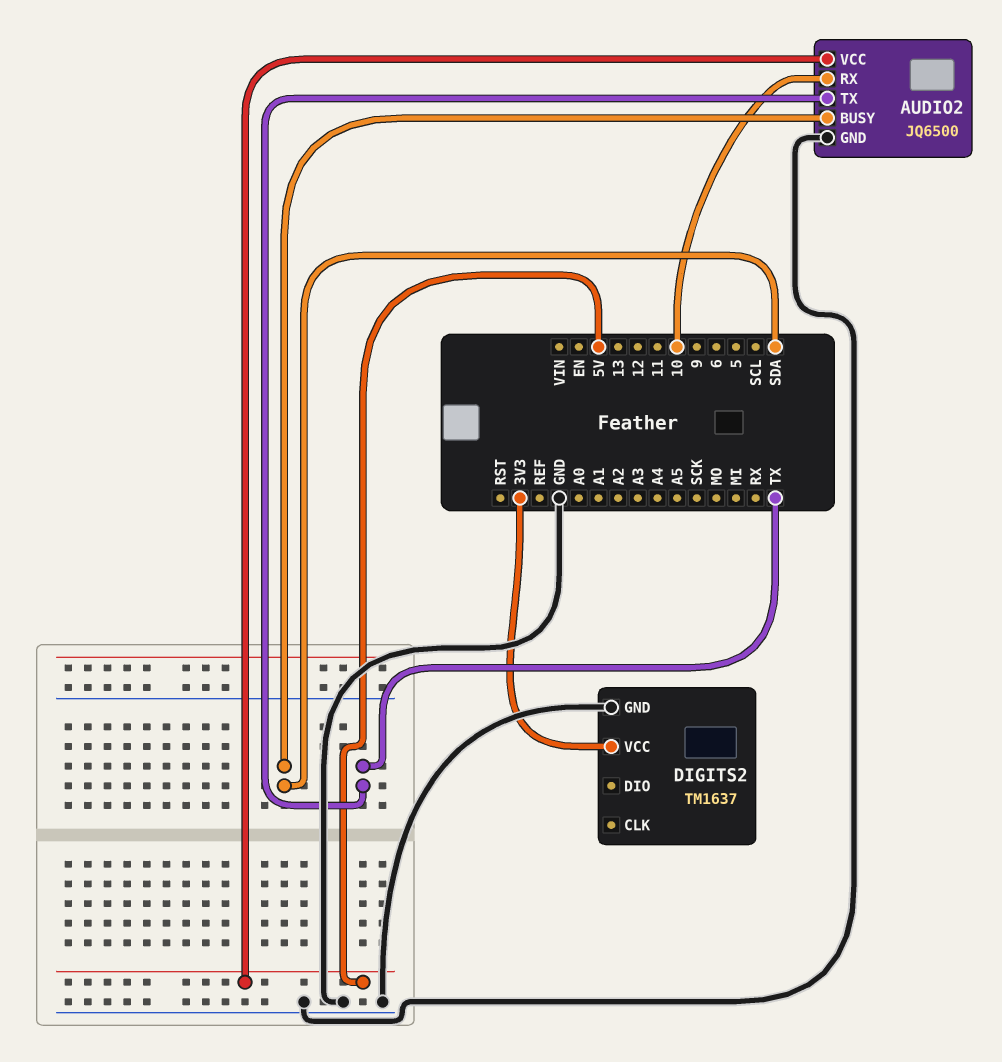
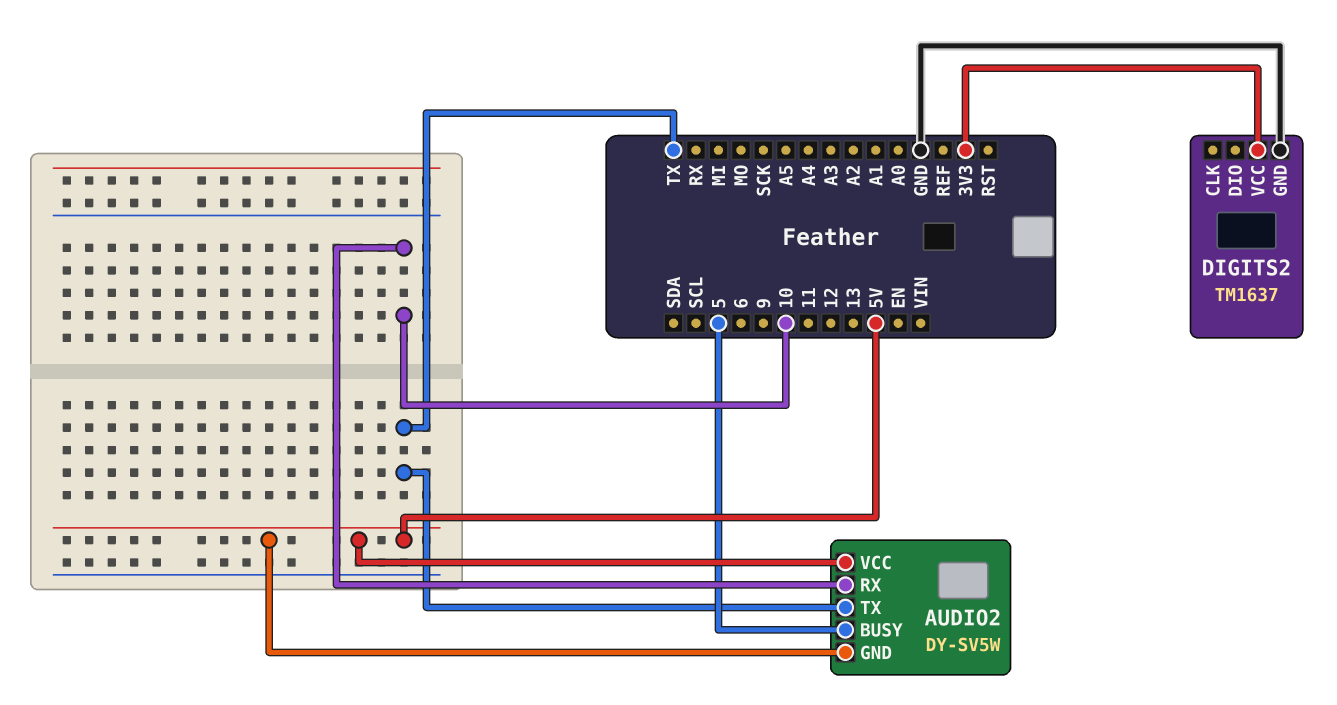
AUDIO2: JQ6500 -> DY-SV5W
AUDIO2 pin BUSY: SDA -> 5
AUDIO2 pin GND: GND -> 5V

